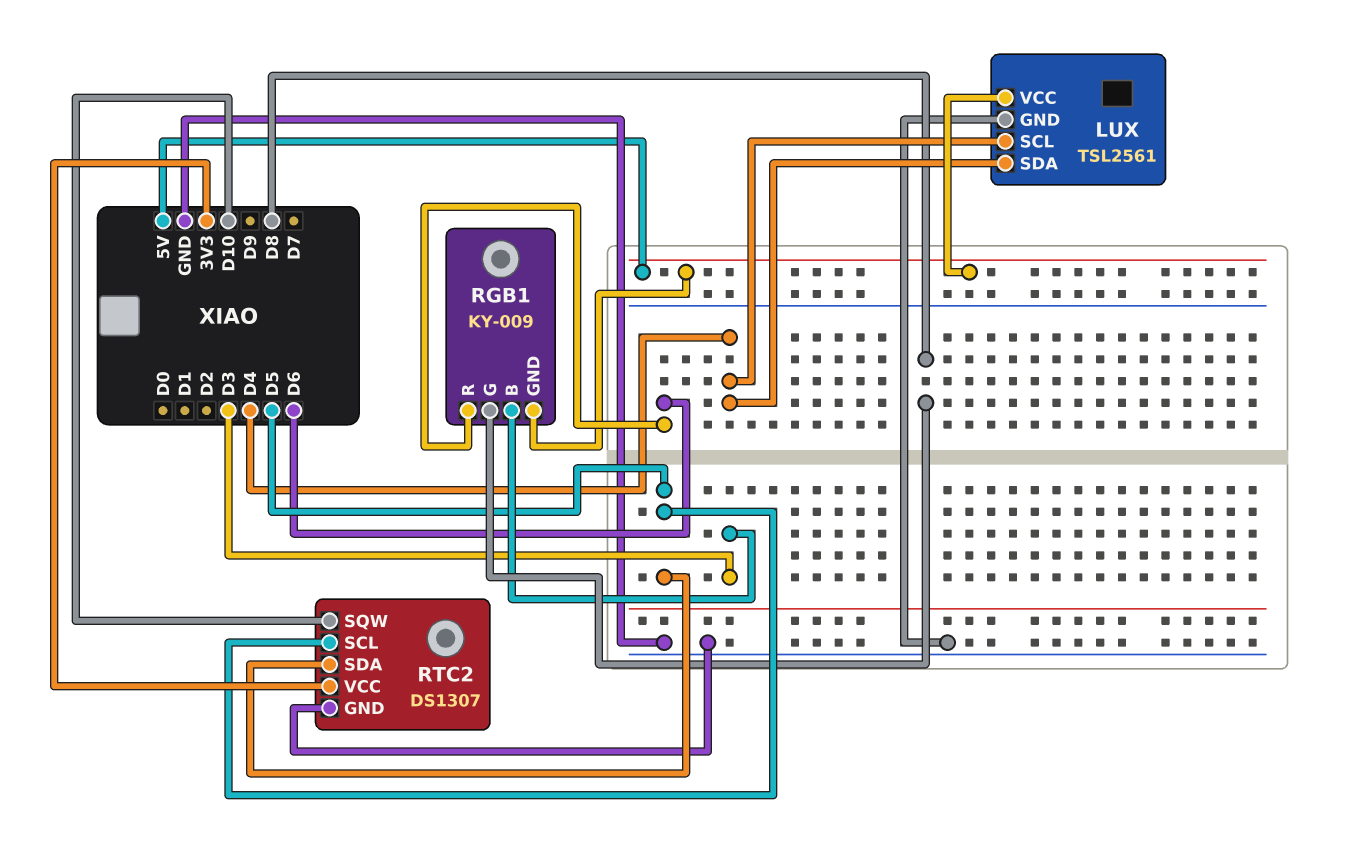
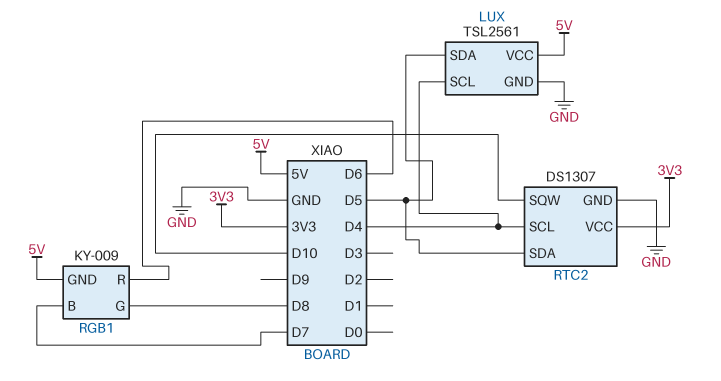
LUX pin SDA: D4 -> D5
RGB1 pin B: D3 -> D7
RTC2 pin SCL: D5 -> D4

